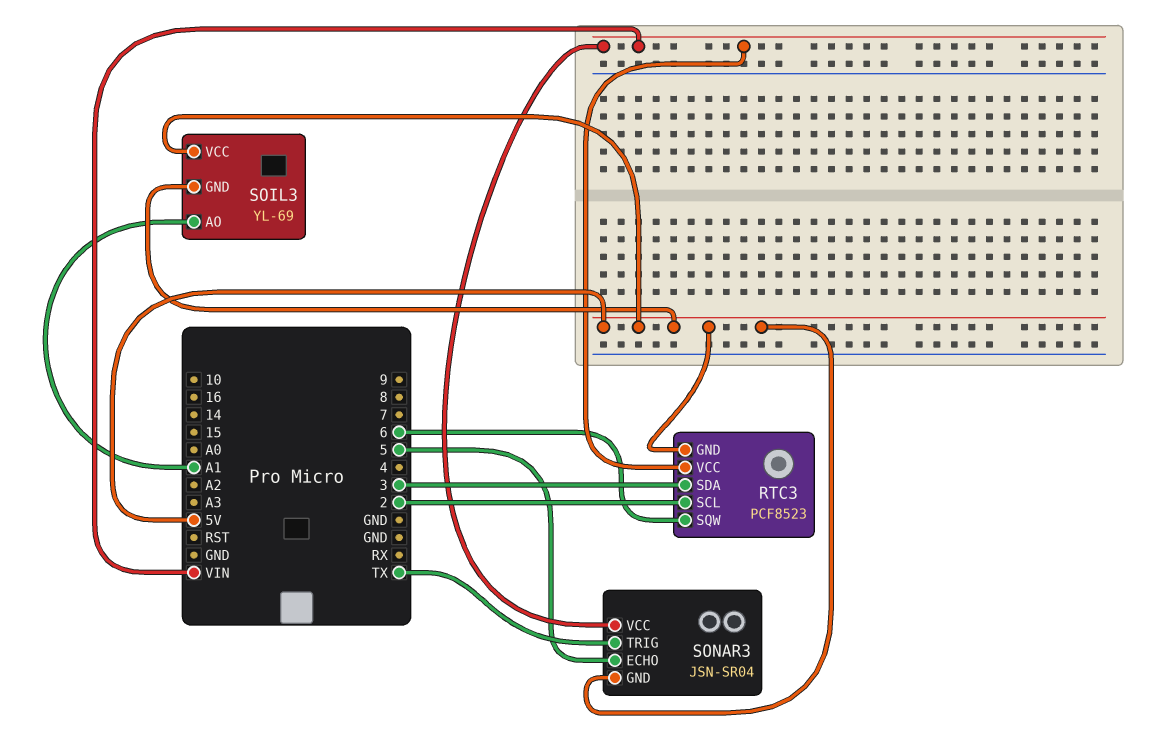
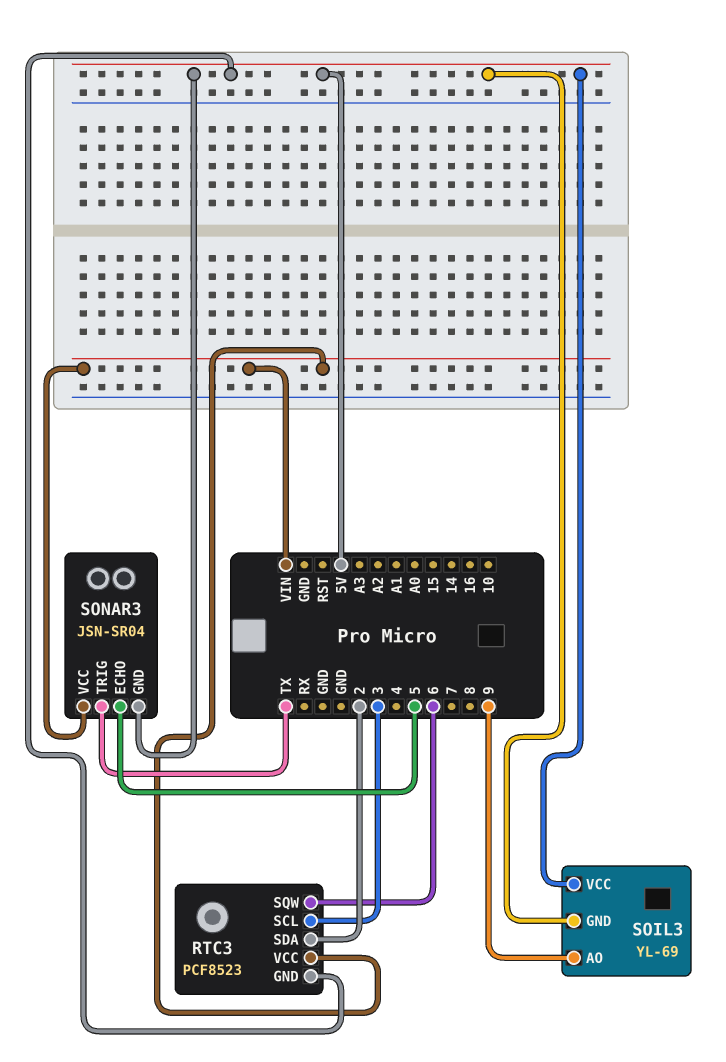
RTC3 pin SCL: 2 -> 3
RTC3 pin SDA: 3 -> 2
SOIL3 pin AO: A1 -> 9

